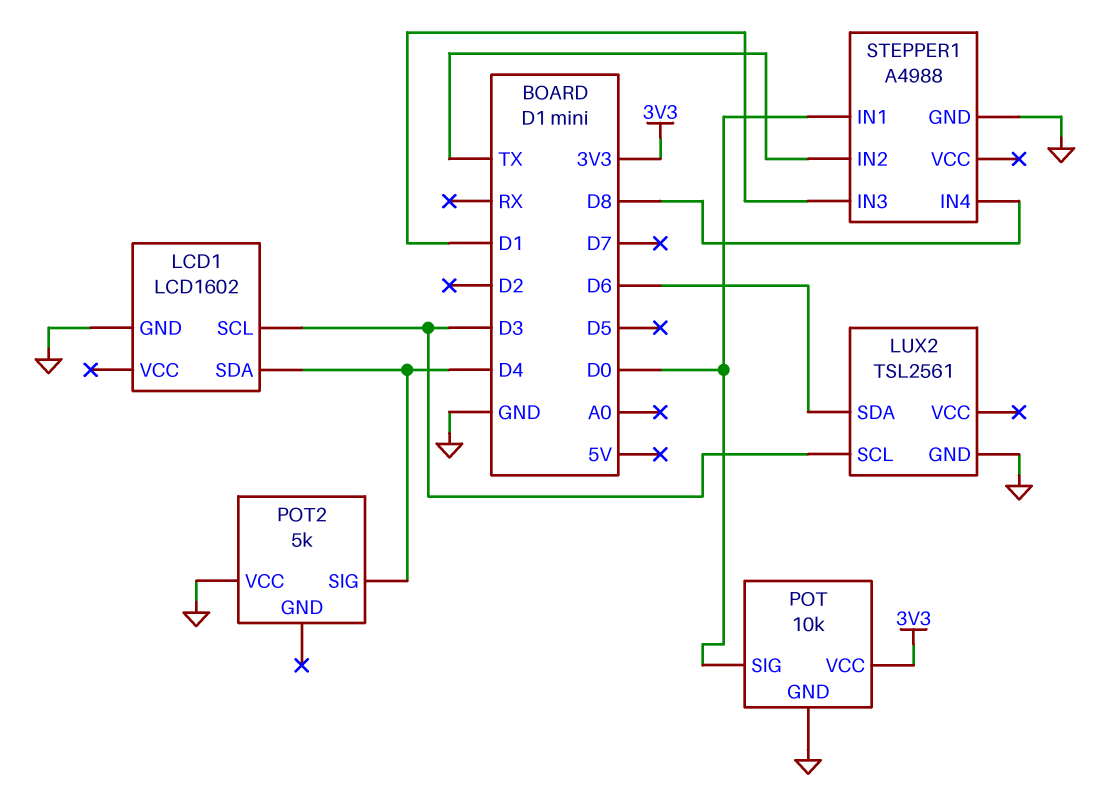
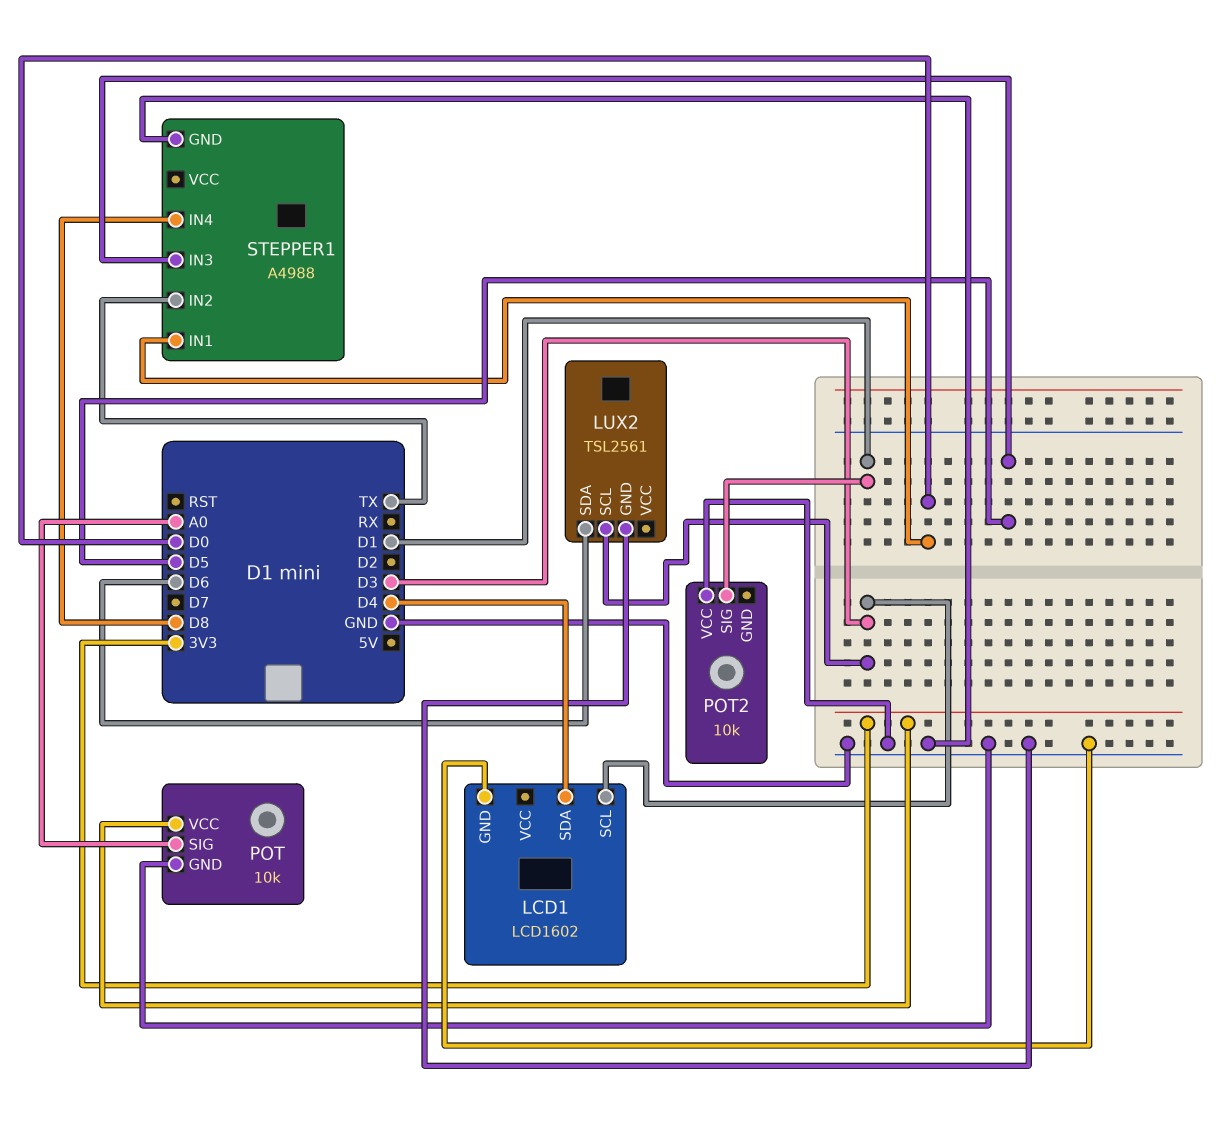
POT pin SIG: D0 -> A0
POT2: 5k -> 10k
POT2 pin SIG: D4 -> D1
STEPPER1 pin IN3: D1 -> D5

